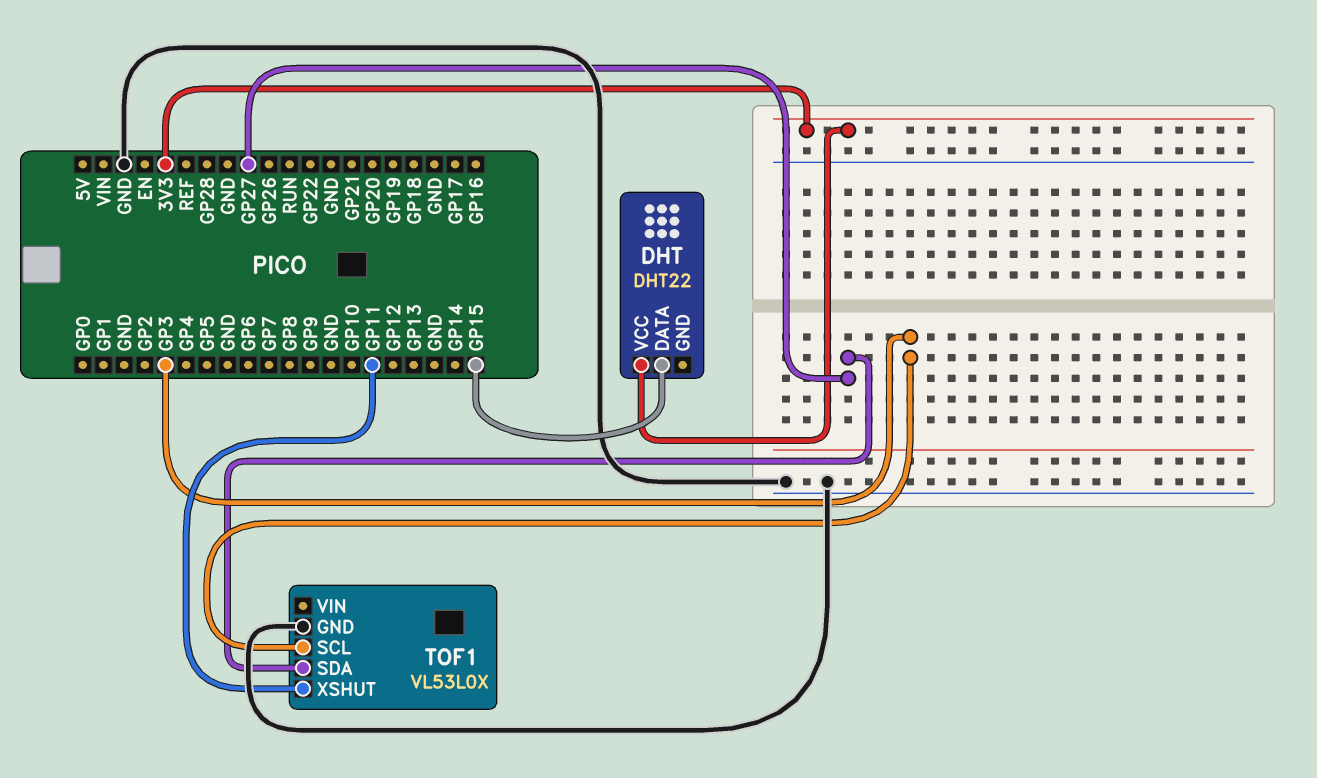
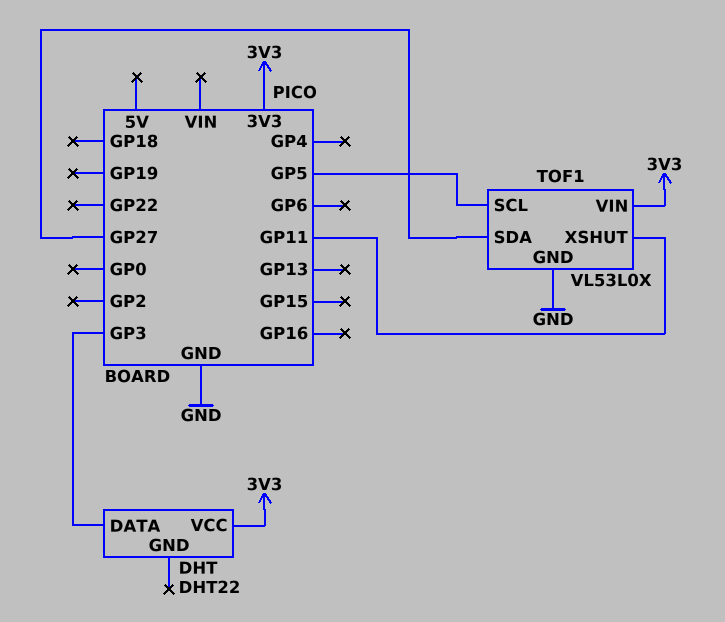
DHT pin DATA: GP15 -> GP3
TOF1 pin SCL: GP3 -> GP5
TOF1 pin VIN: none -> 3V3

